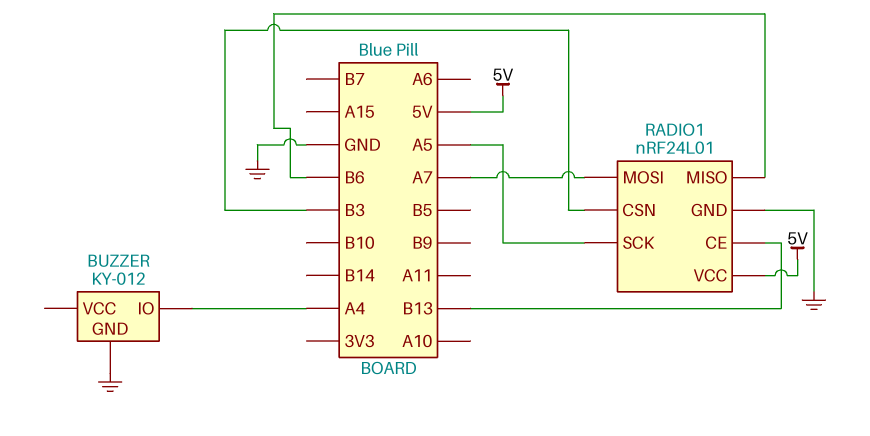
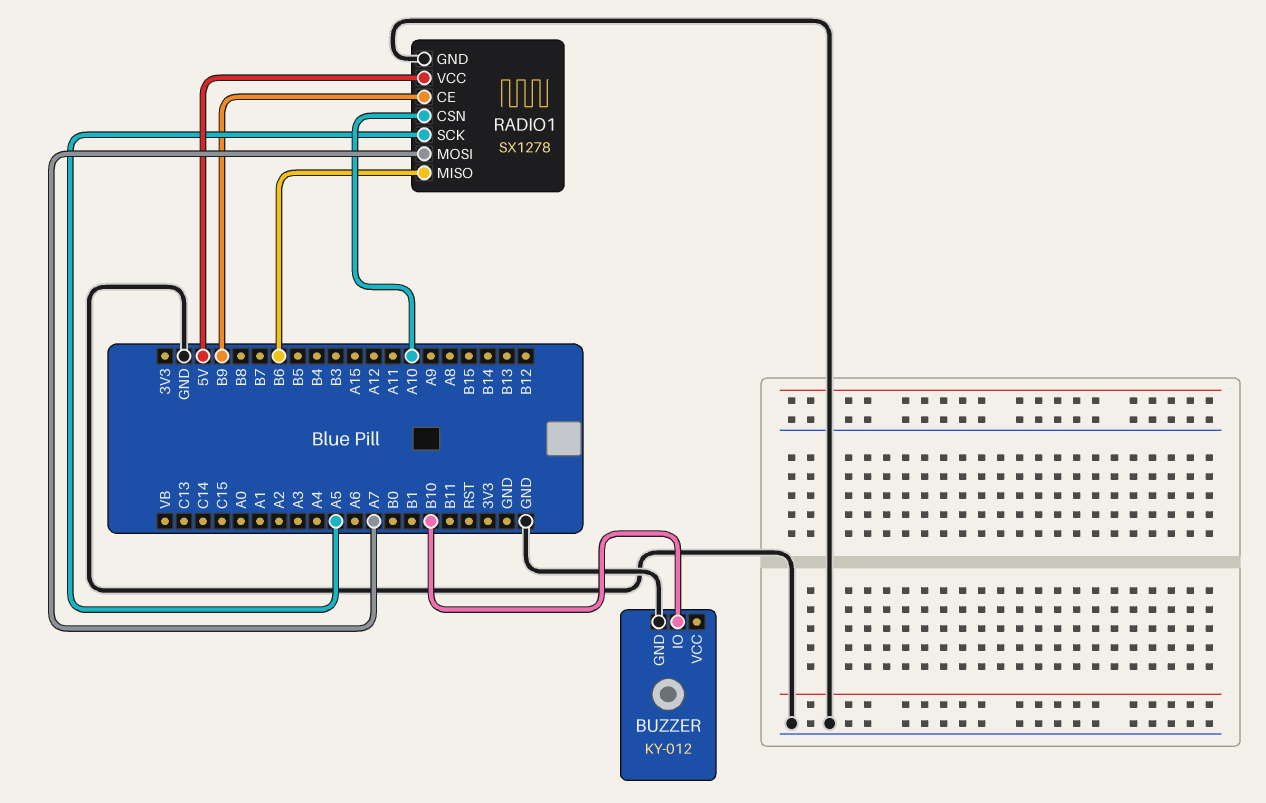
BUZZER pin IO: A4 -> B10
RADIO1: nRF24L01 -> SX1278
RADIO1 pin CE: B13 -> B9
RADIO1 pin CSN: B3 -> A10

